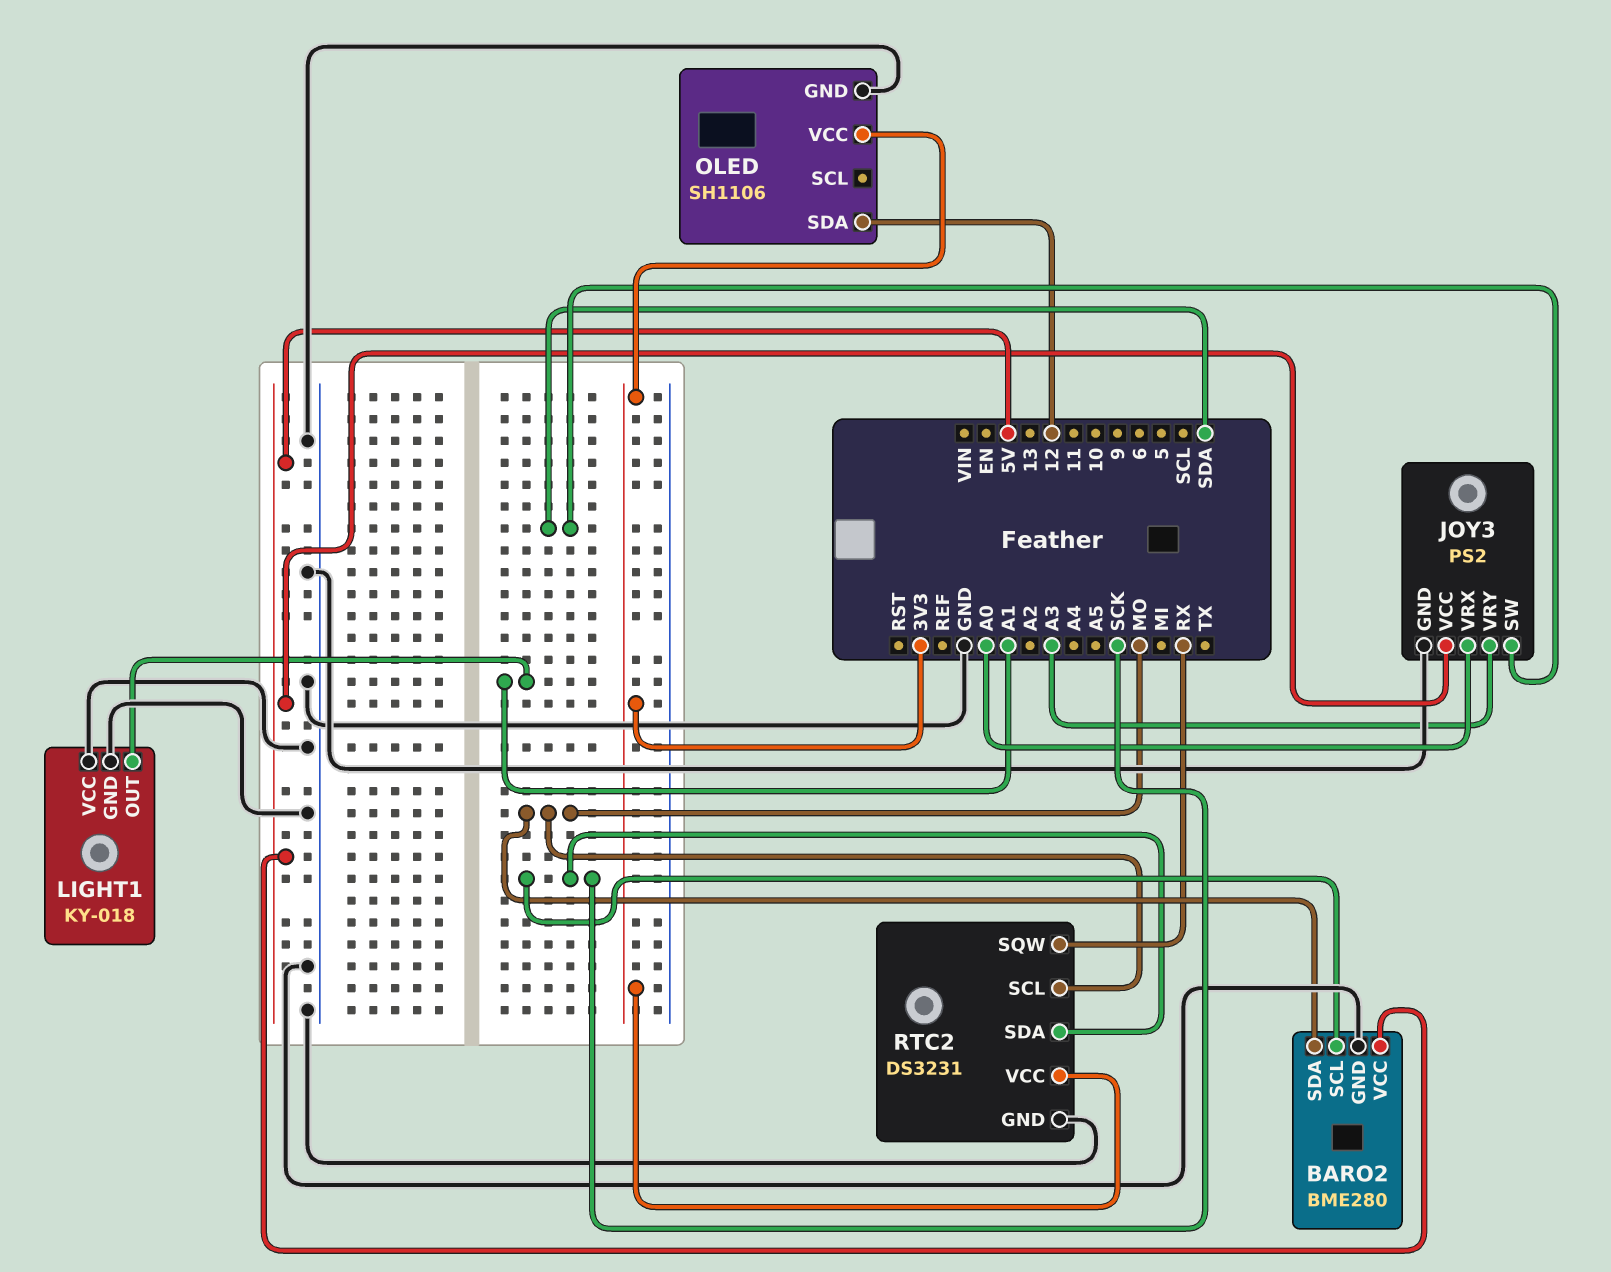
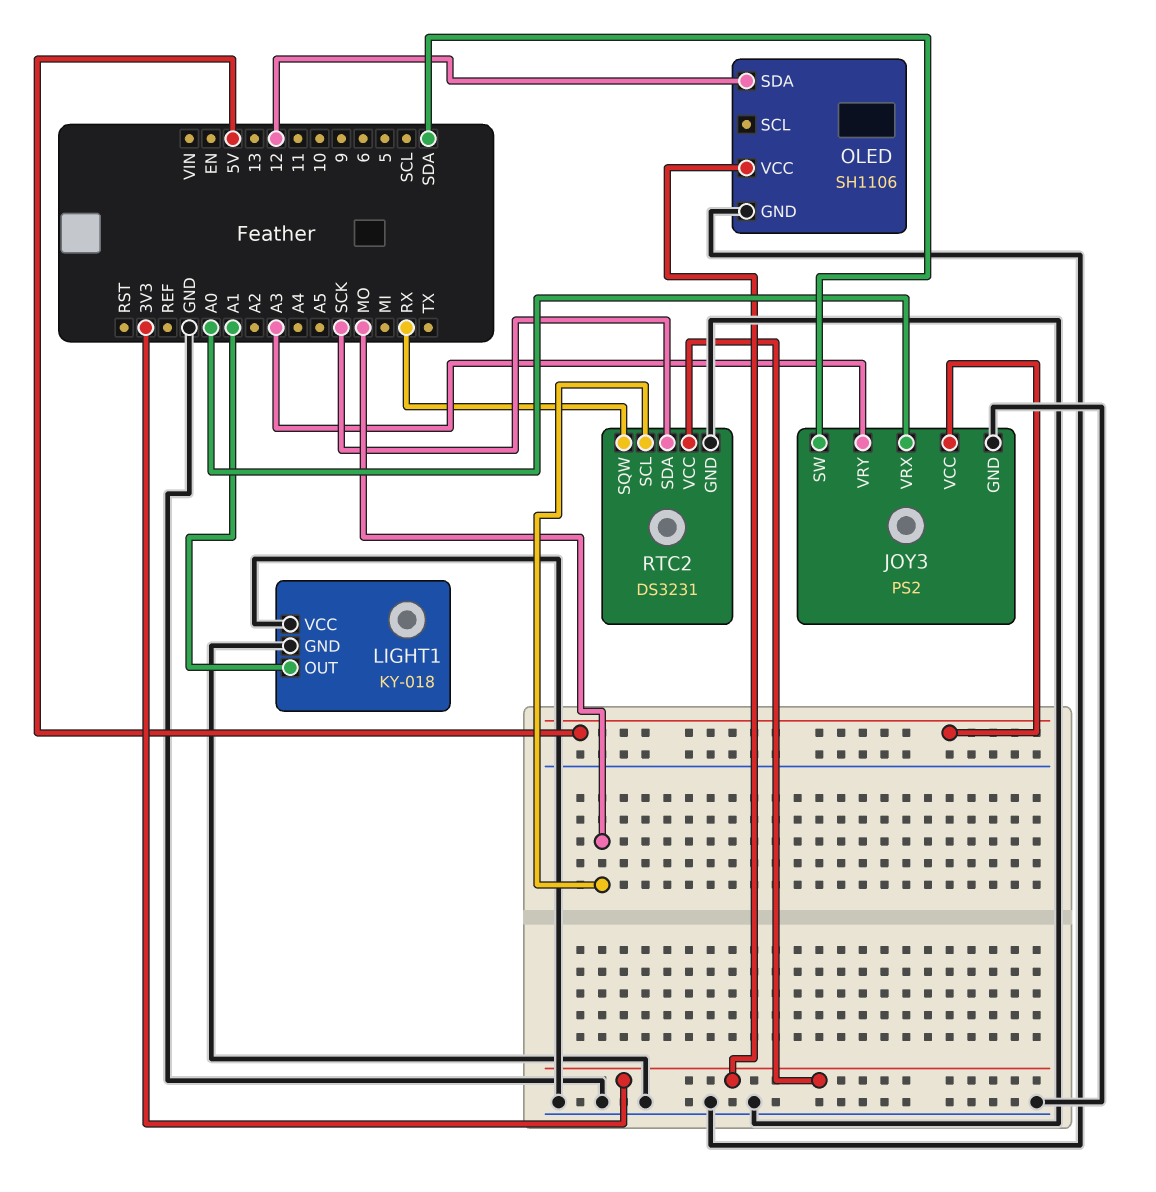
BARO2: BME280 -> none
BARO2 pin GND: GND -> none
BARO2 pin SCL: SCK -> none
BARO2 pin SDA: MO -> none
BARO2 pin VCC: 5V -> none

